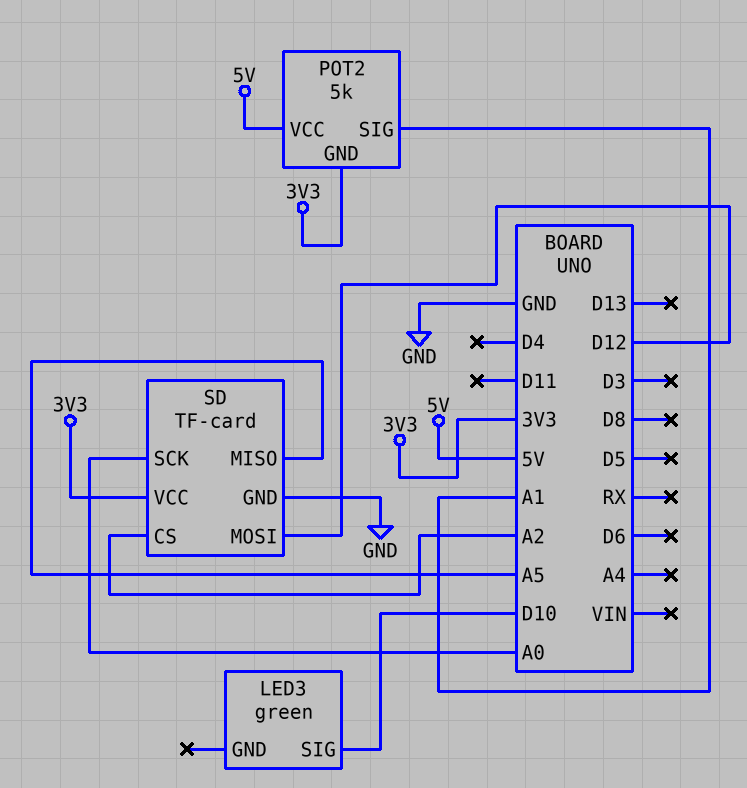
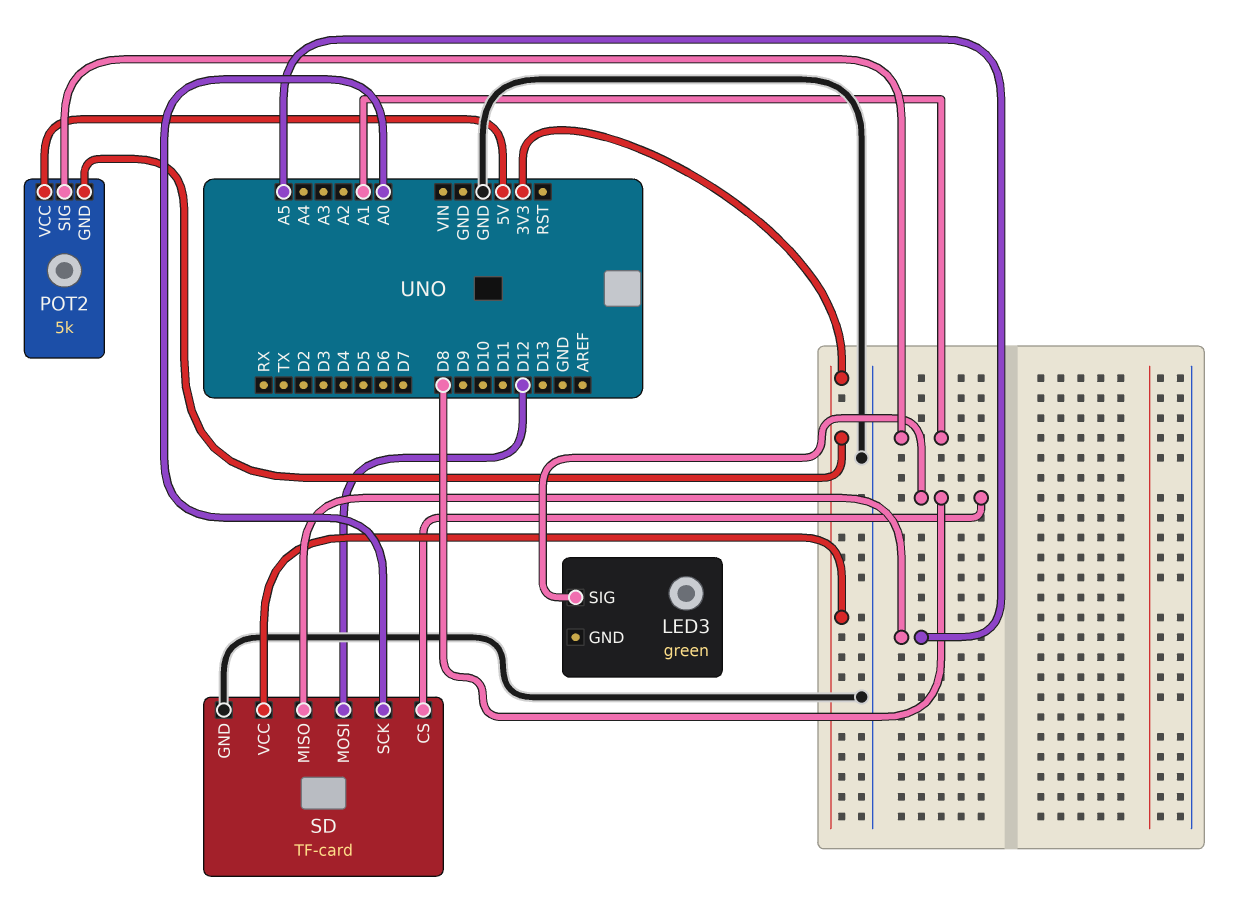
LED3 pin SIG: D10 -> D8
SD pin CS: A2 -> D8

